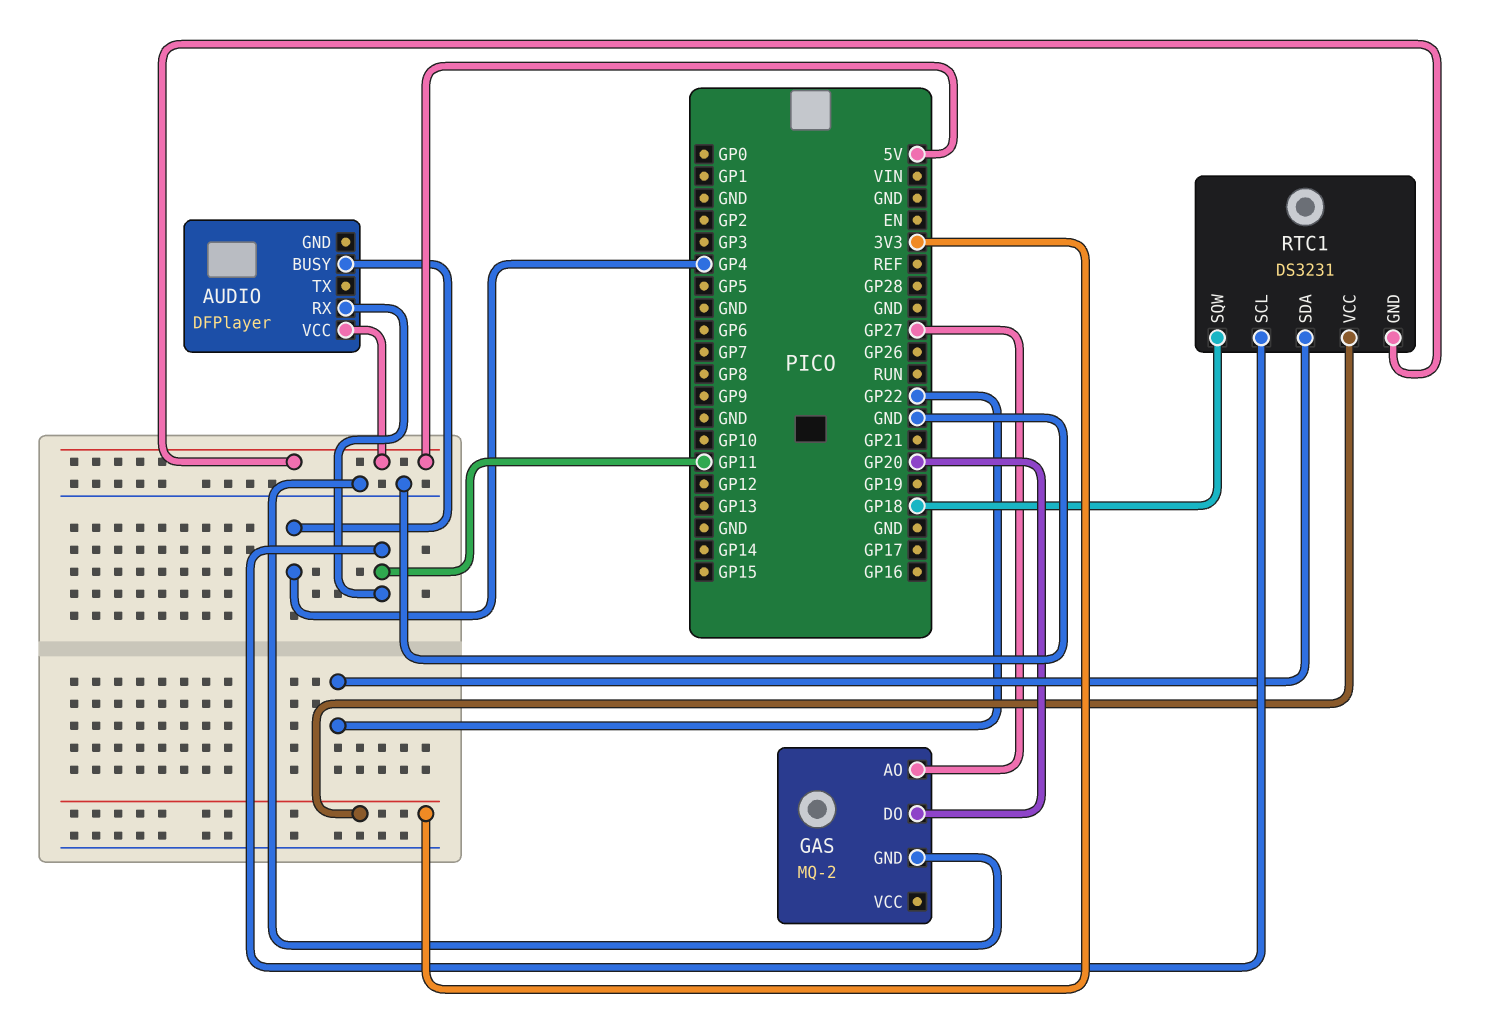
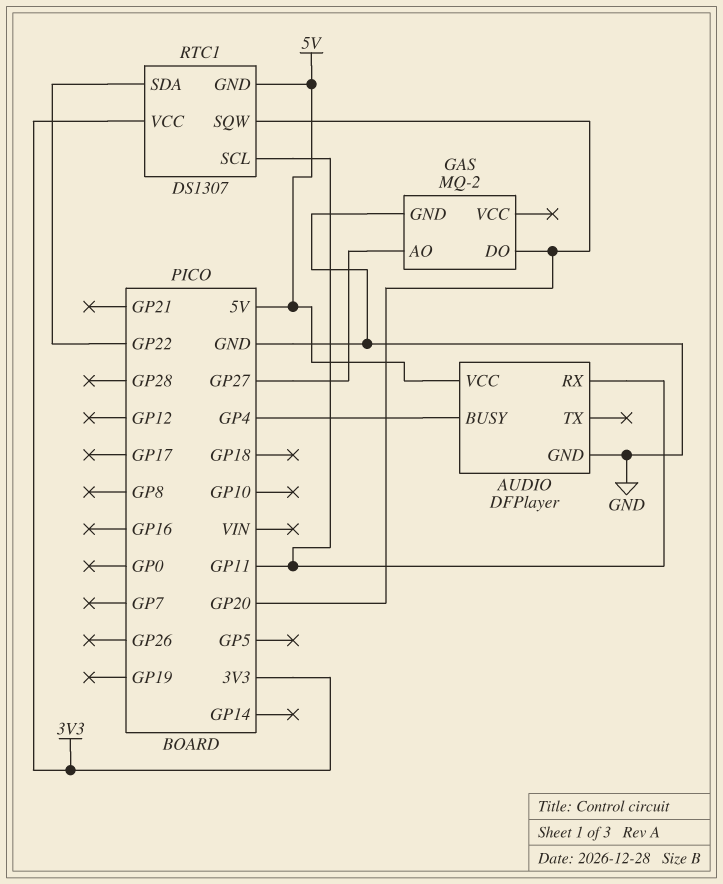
AUDIO pin GND: none -> GND
RTC1: DS3231 -> DS1307
RTC1 pin SQW: GP18 -> GP20

